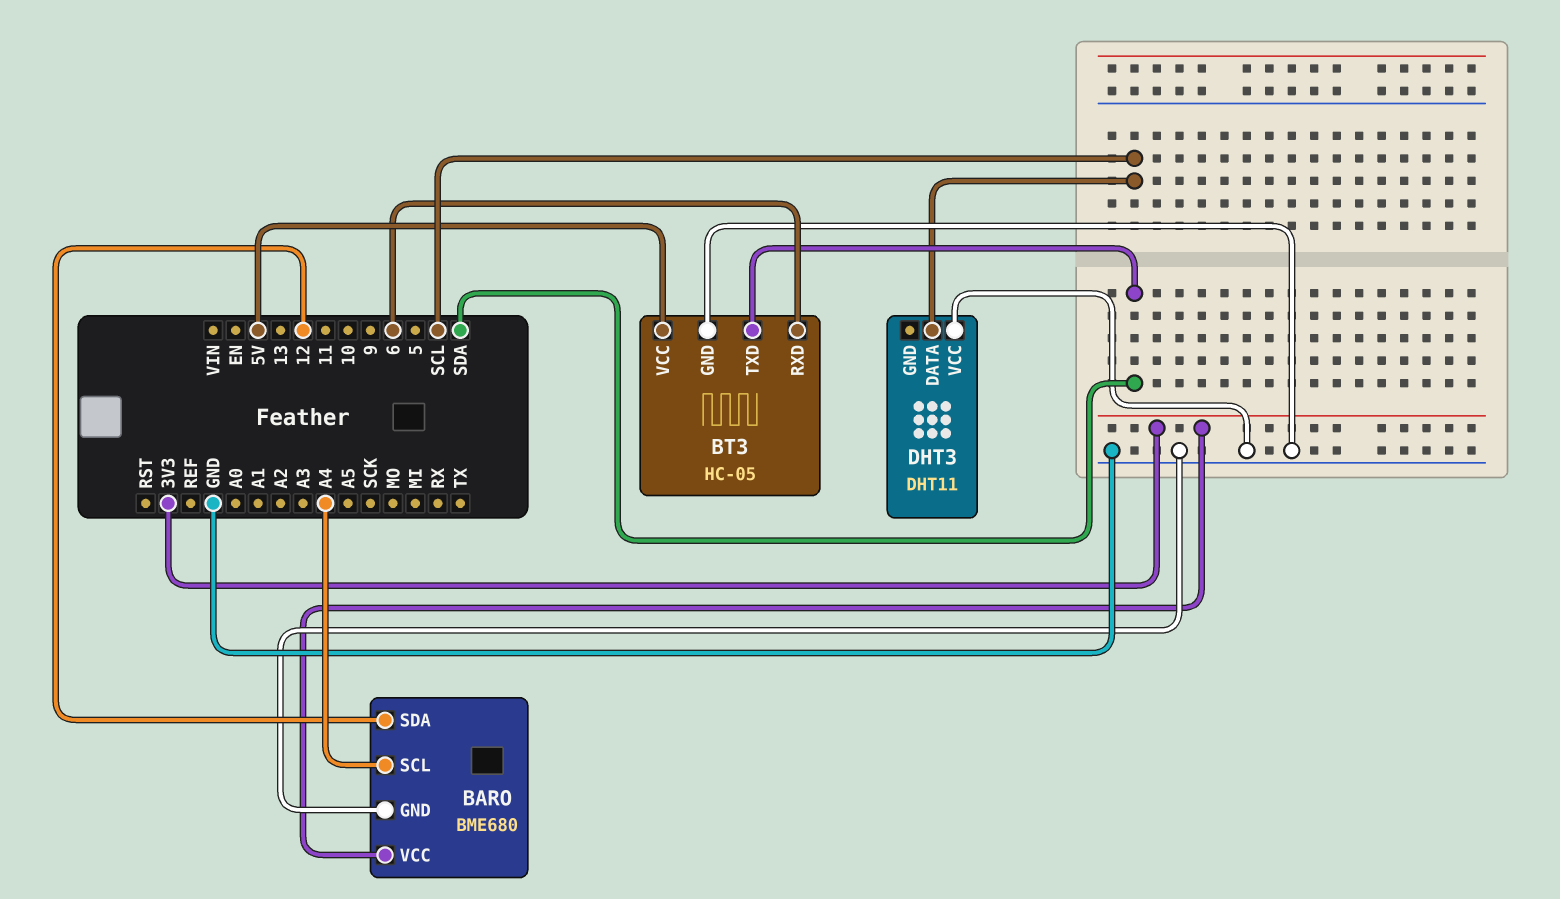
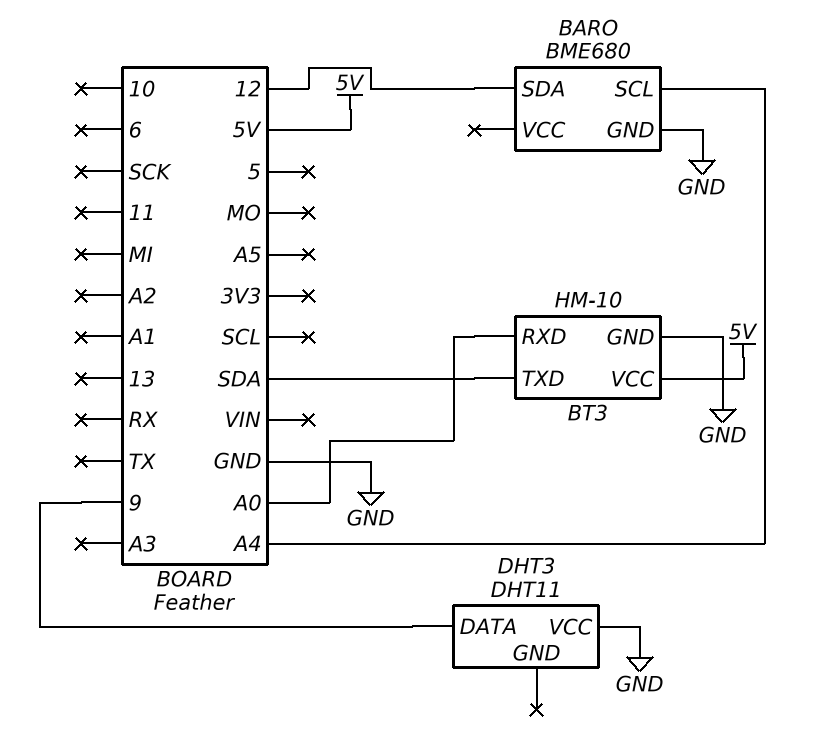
BARO pin VCC: 3V3 -> none
BT3: HC-05 -> HM-10
BT3 pin RXD: 6 -> A0
DHT3 pin DATA: SCL -> 9

